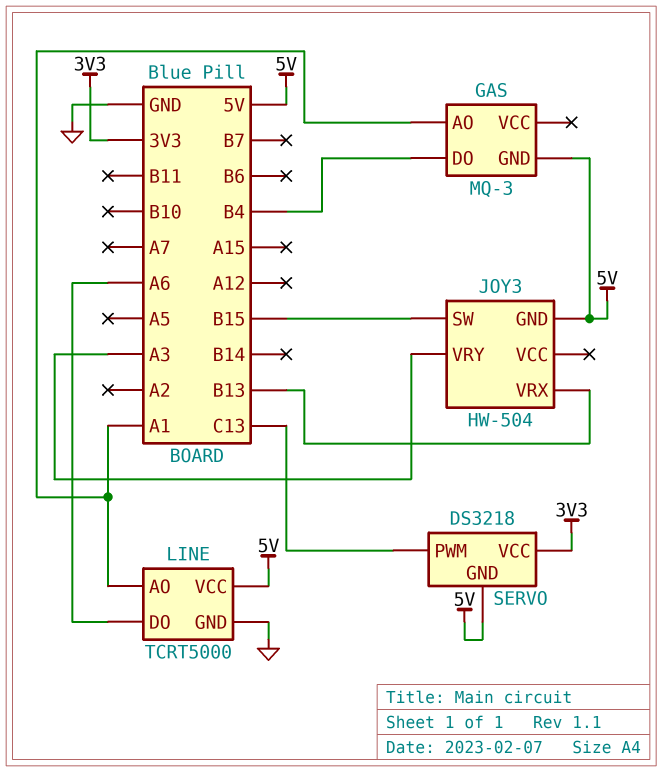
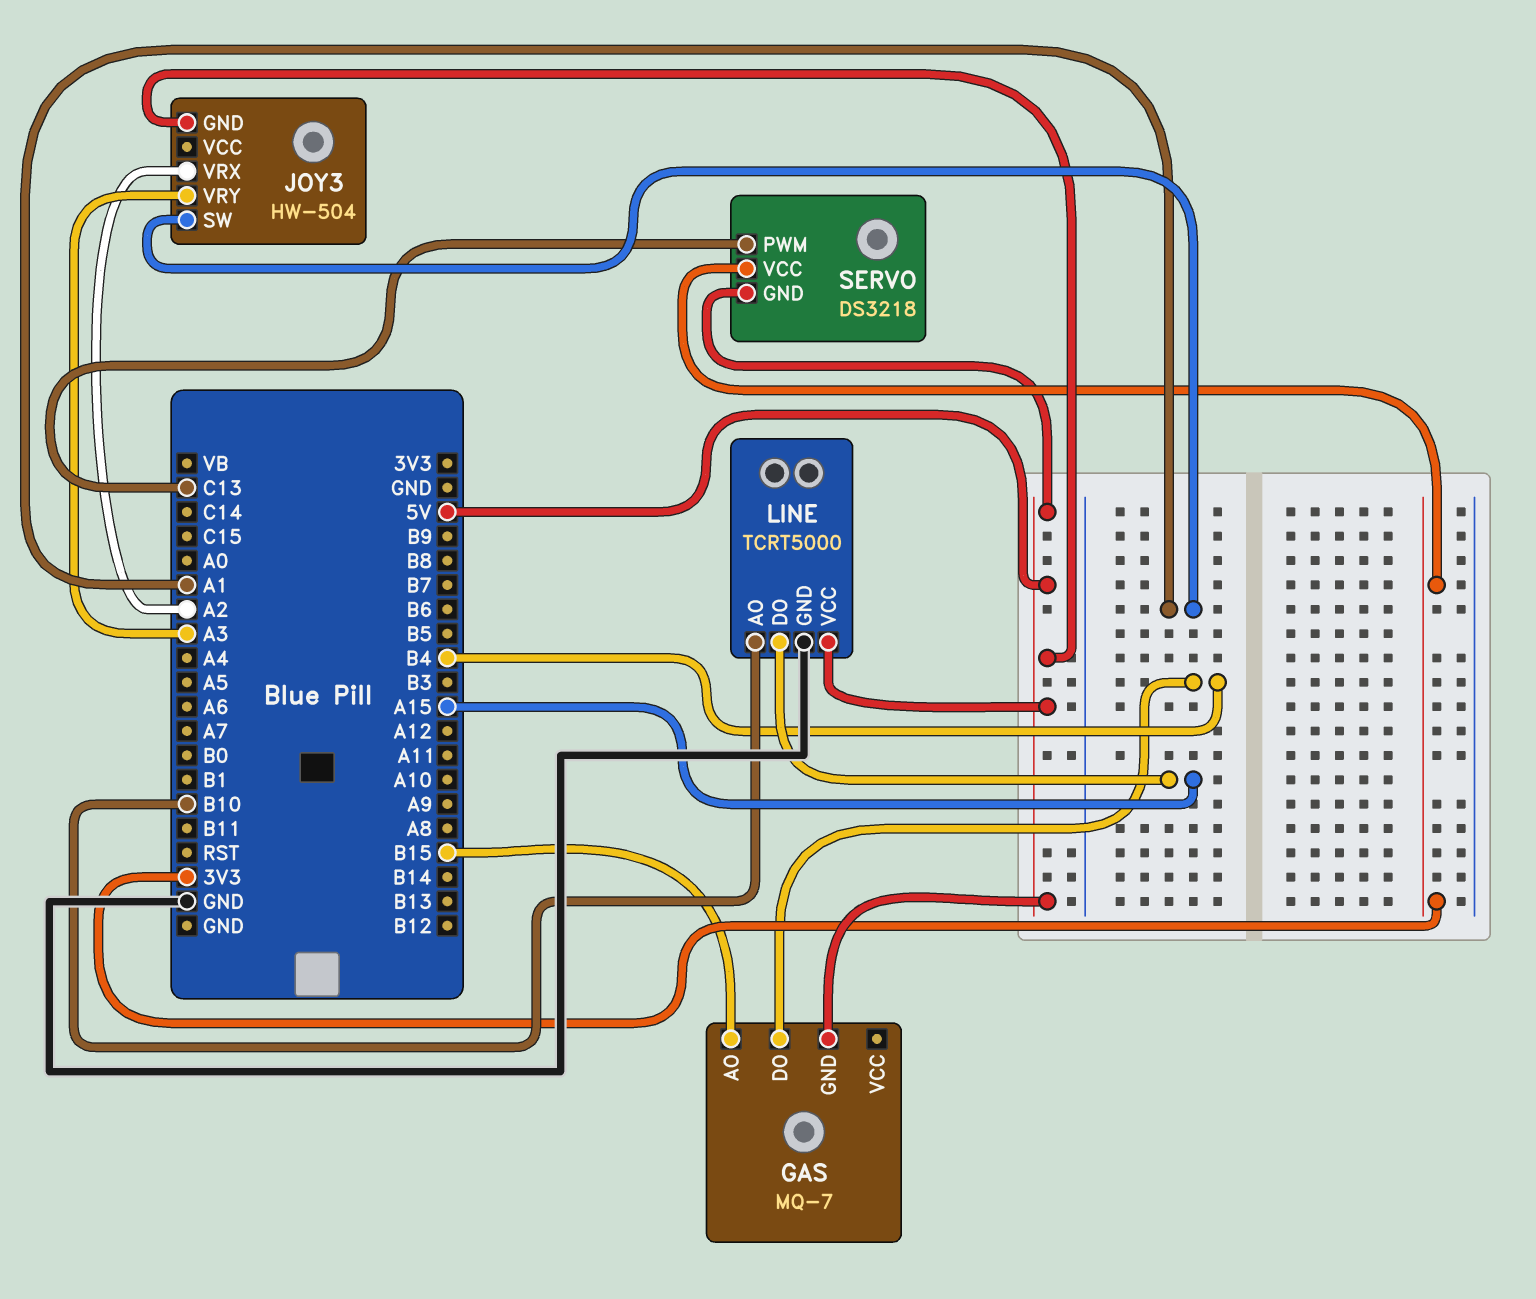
GAS: MQ-3 -> MQ-7
GAS pin AO: A1 -> B15
JOY3 pin SW: B15 -> A1
JOY3 pin VRX: B13 -> A2
LINE pin AO: A1 -> B10
LINE pin DO: A6 -> A15

